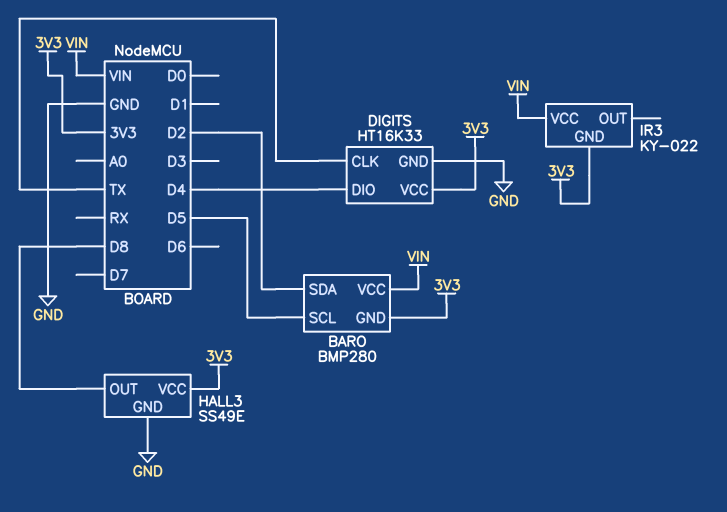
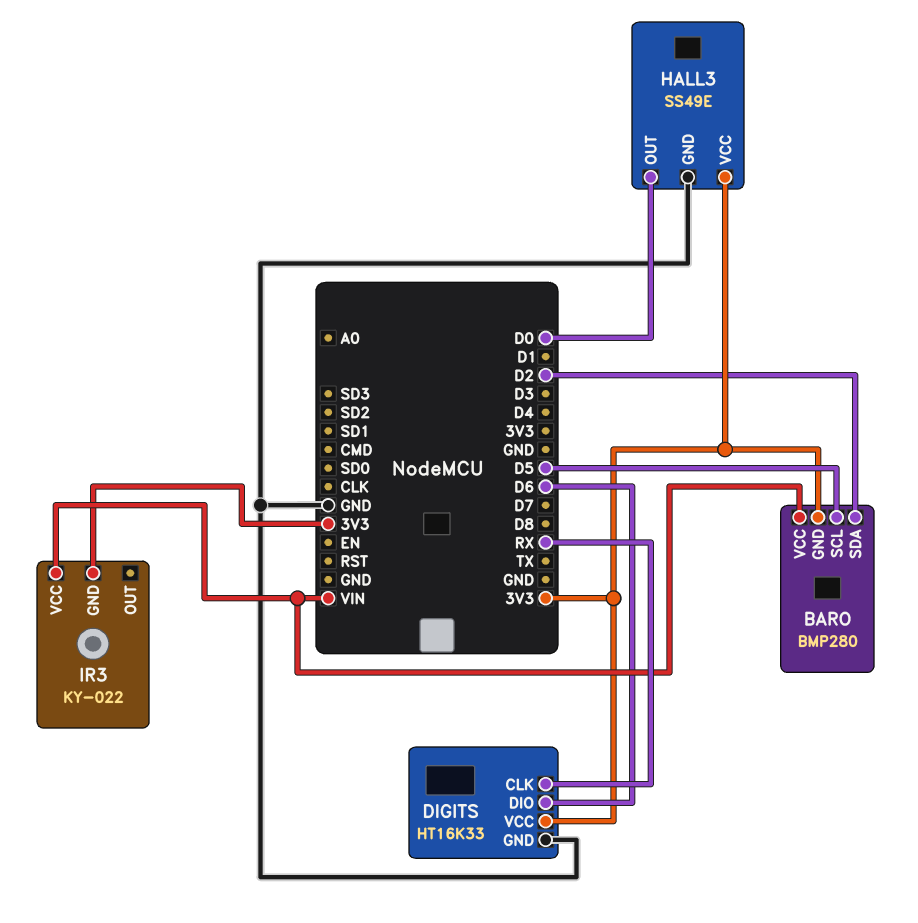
DIGITS pin CLK: TX -> RX
DIGITS pin DIO: D4 -> D6
HALL3 pin OUT: D8 -> D0

